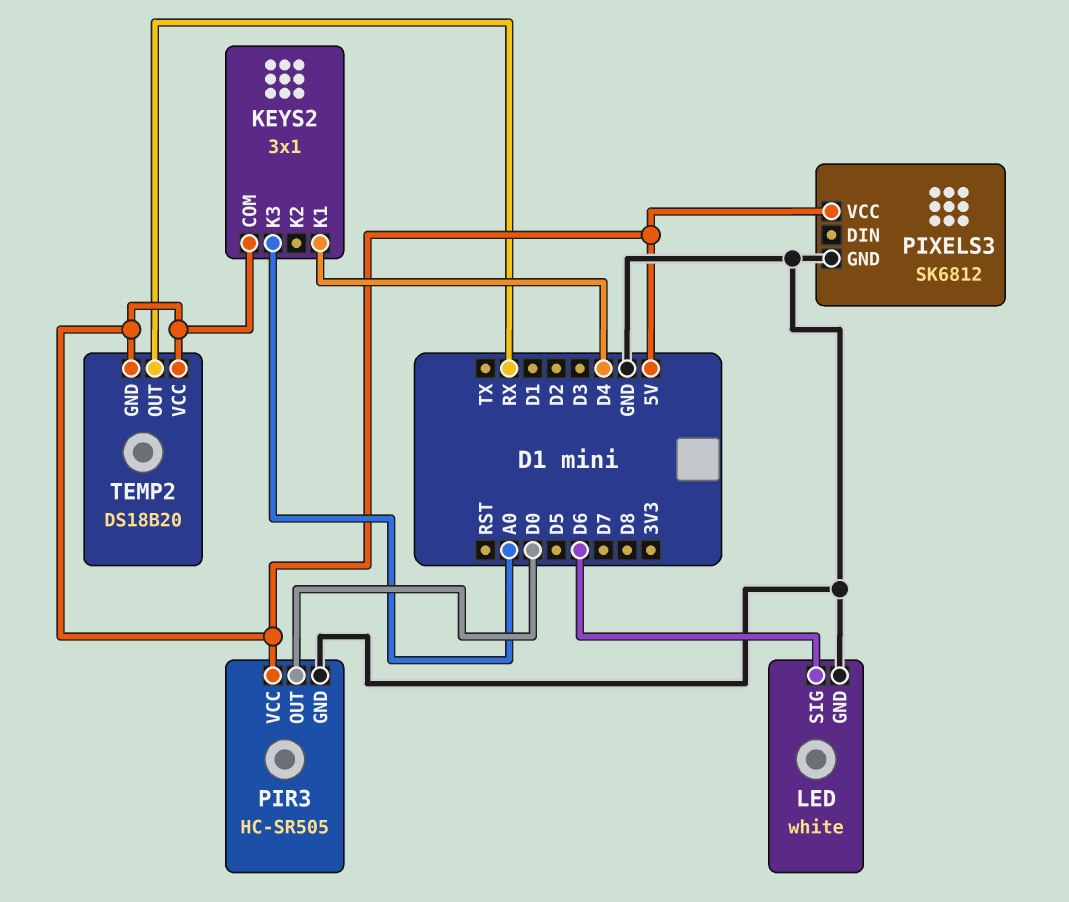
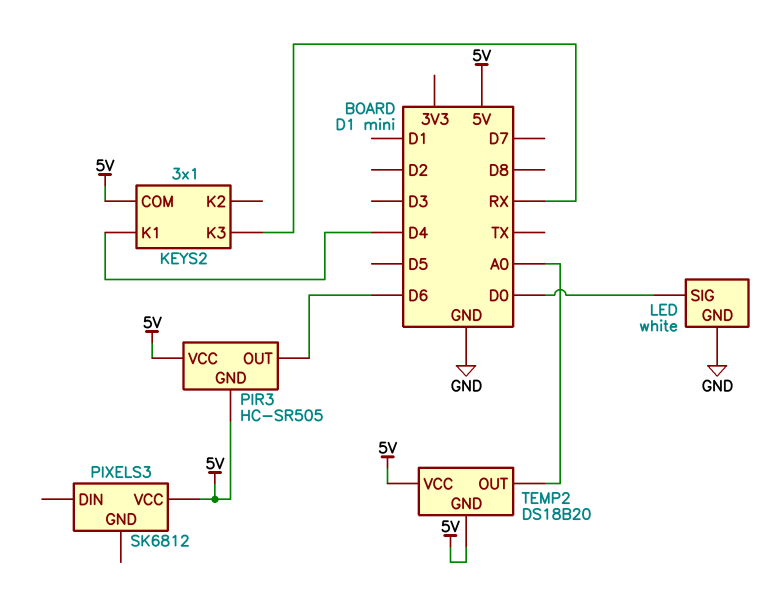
KEYS2 pin K3: A0 -> RX
LED pin SIG: D6 -> D0
PIR3 pin GND: GND -> 5V
PIR3 pin OUT: D0 -> D6
PIXELS3 pin GND: GND -> none
TEMP2 pin OUT: RX -> A0

